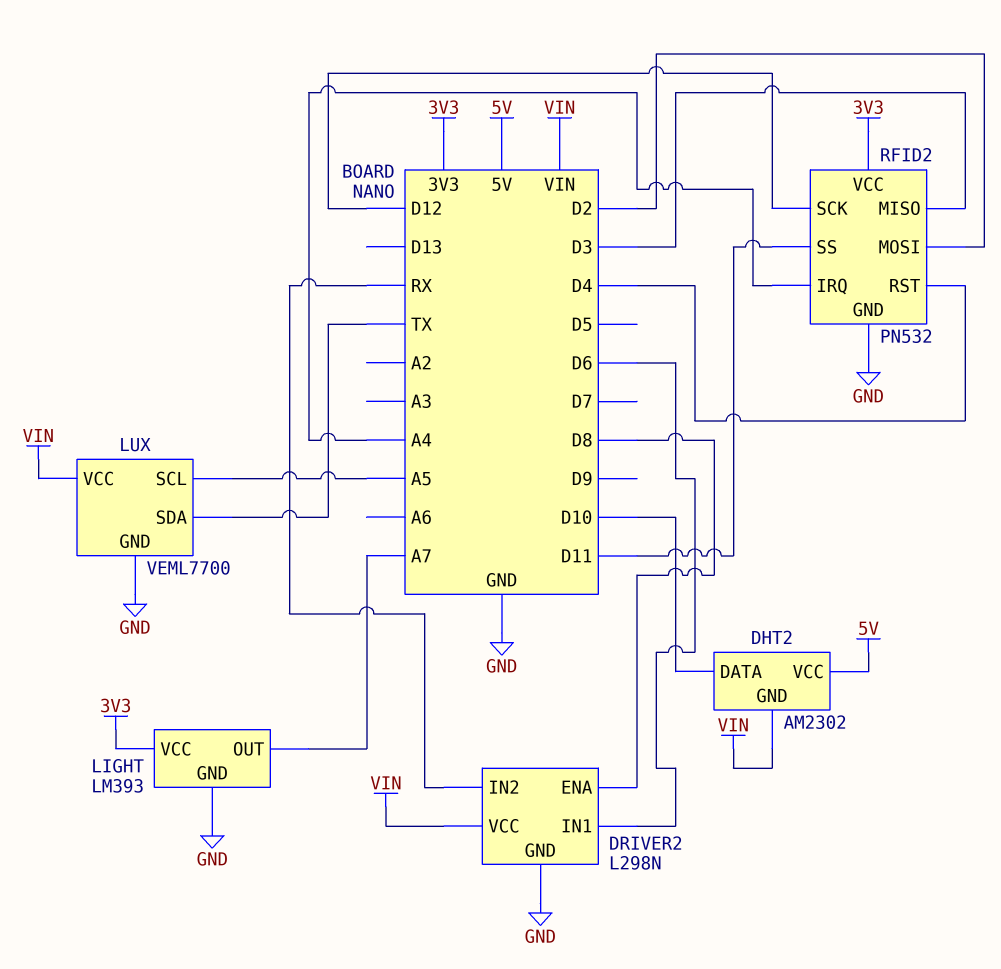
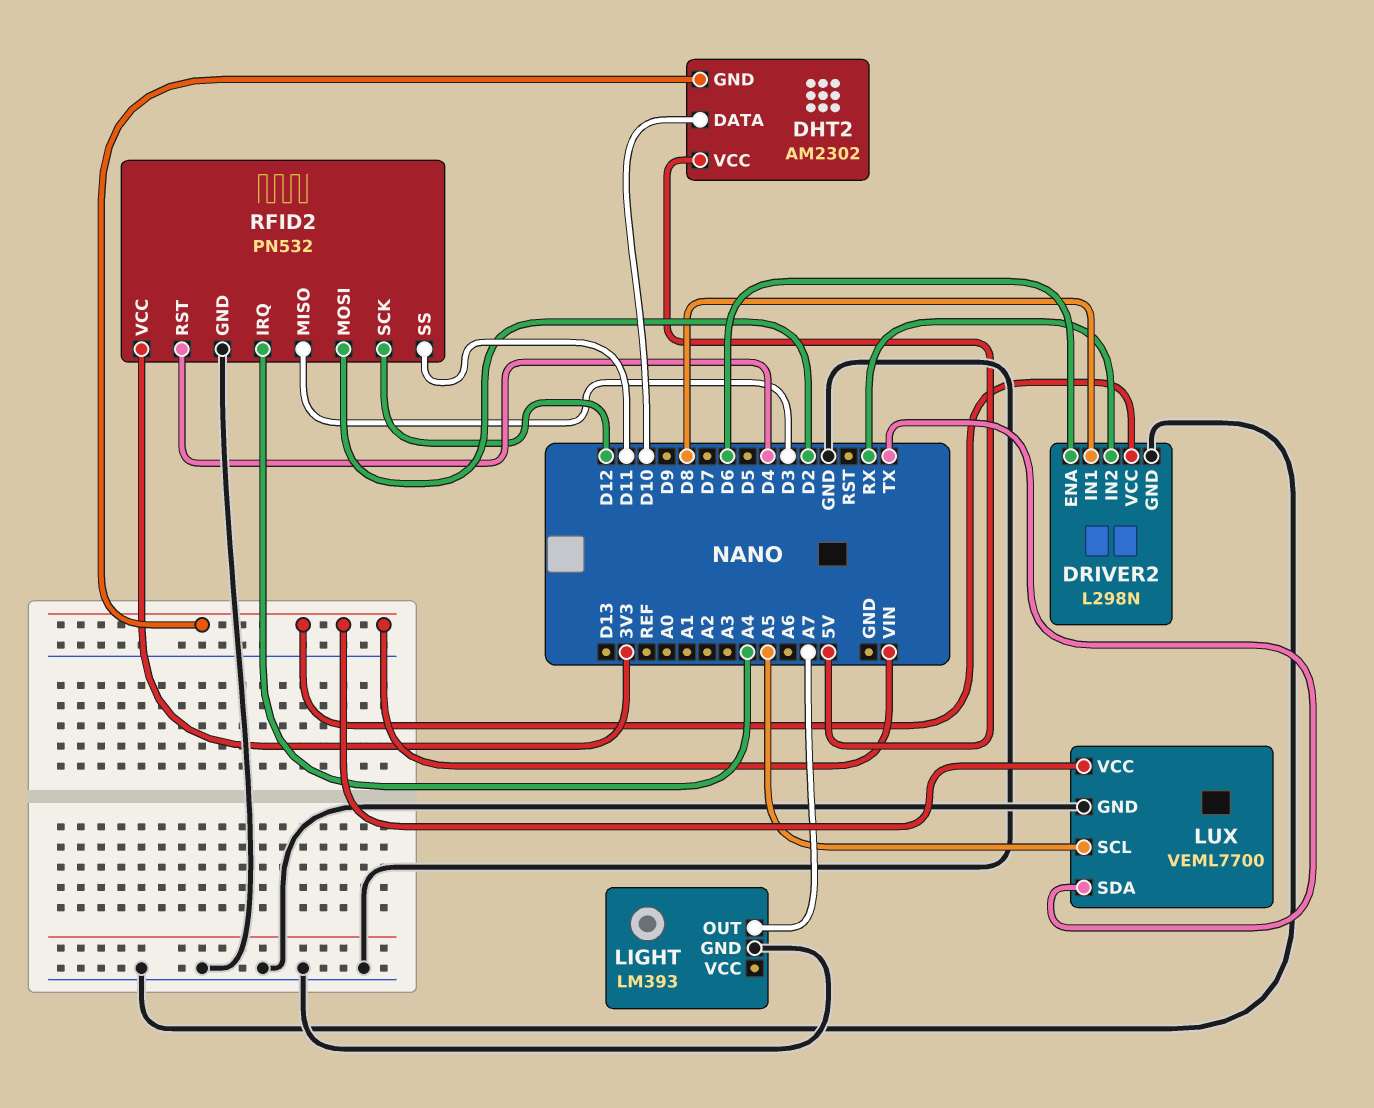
DRIVER2 pin ENA: D8 -> D6
DRIVER2 pin IN1: D6 -> D8
LIGHT pin VCC: 3V3 -> none

